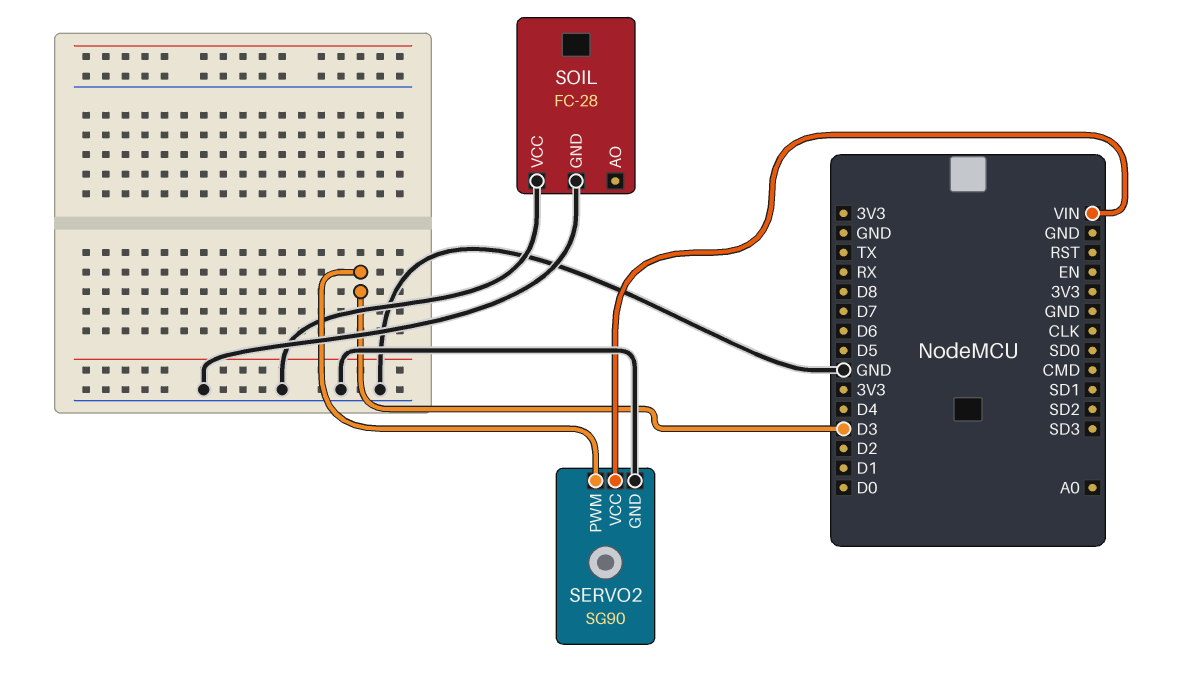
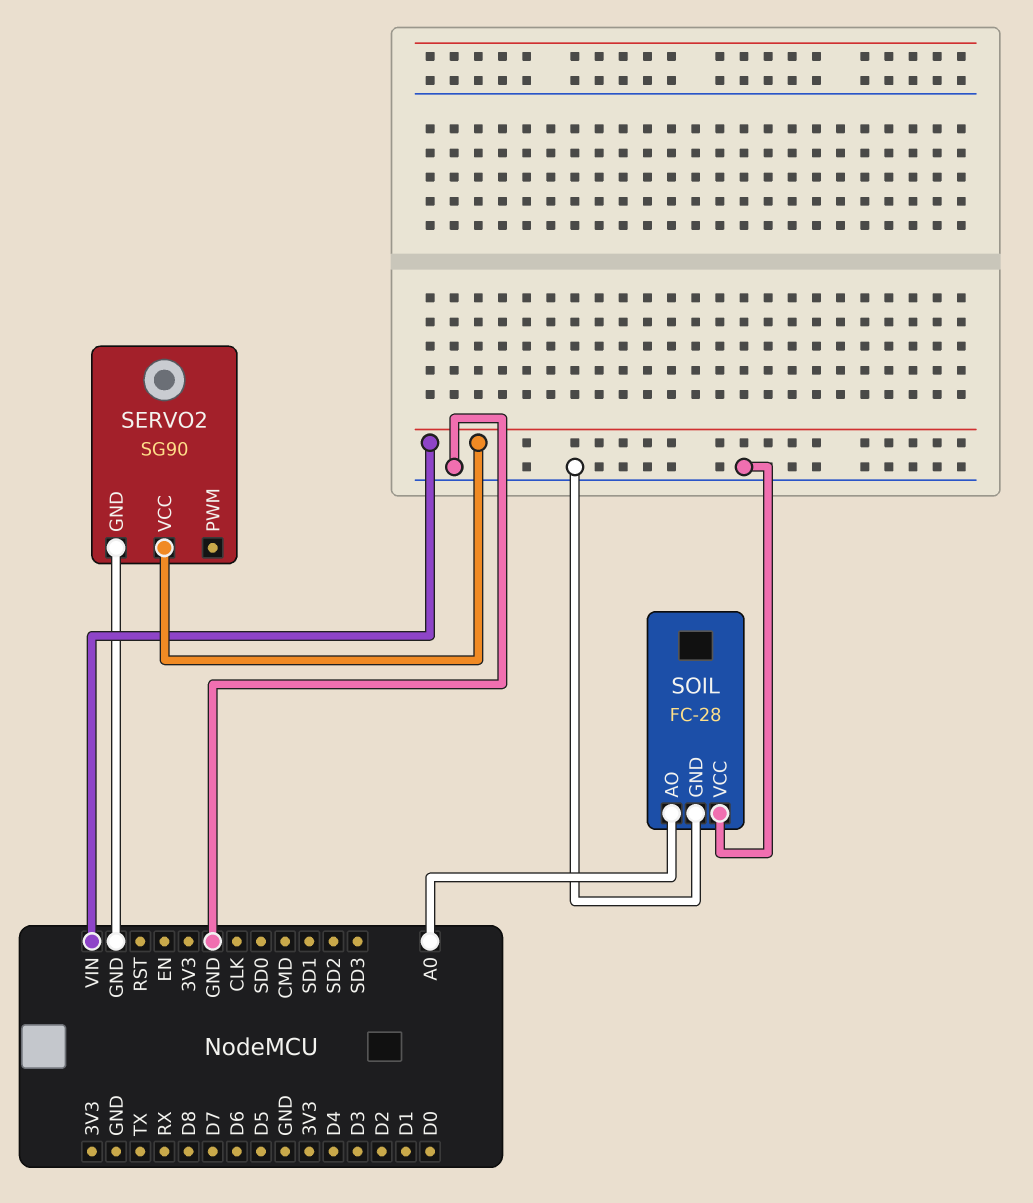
SERVO2 pin PWM: D3 -> none
SOIL pin AO: none -> A0

